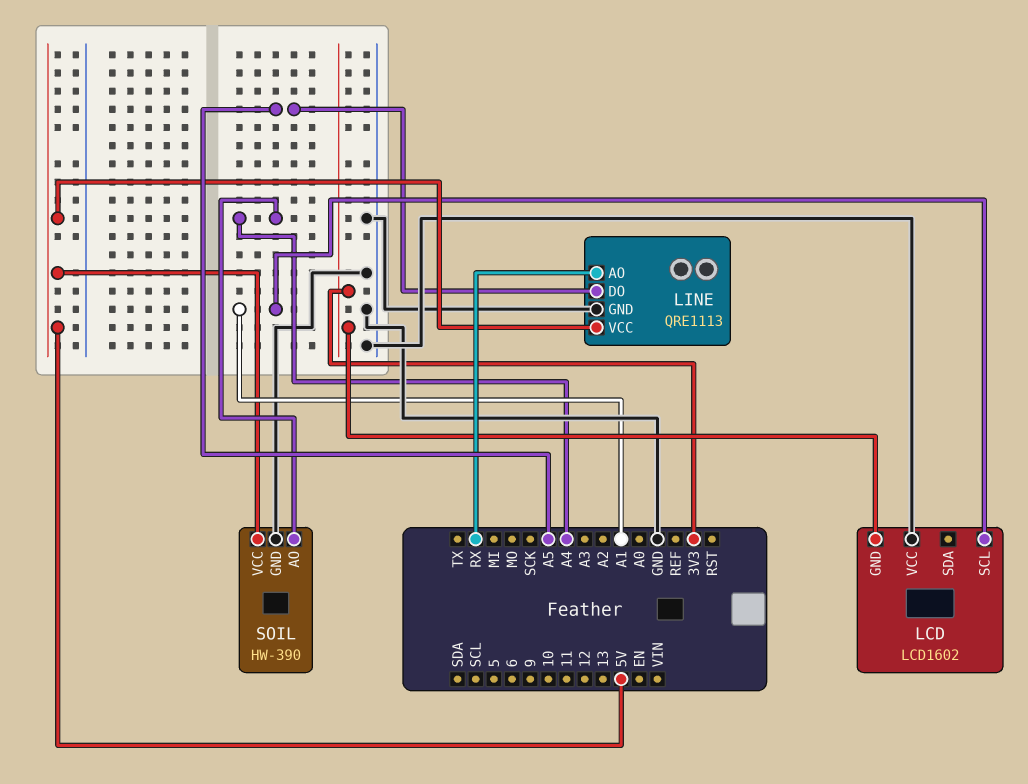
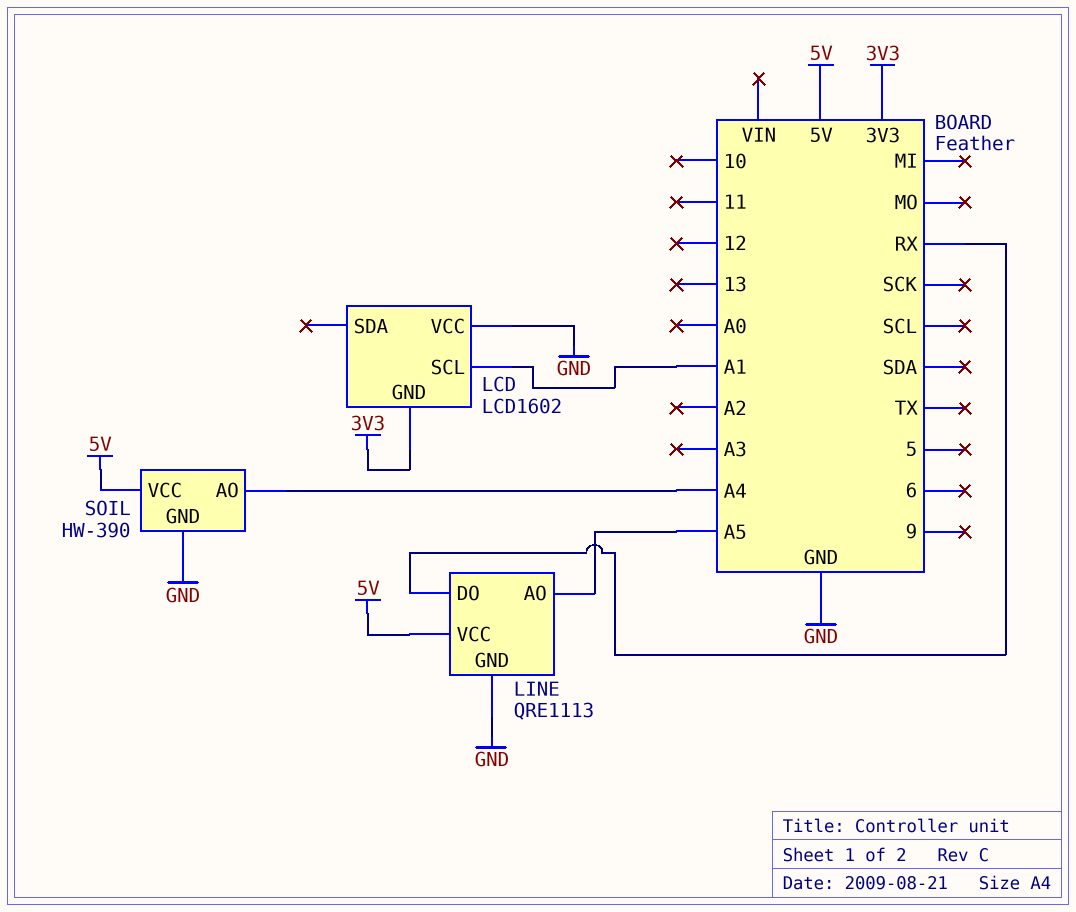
LINE pin AO: RX -> A5
LINE pin DO: A5 -> RX

